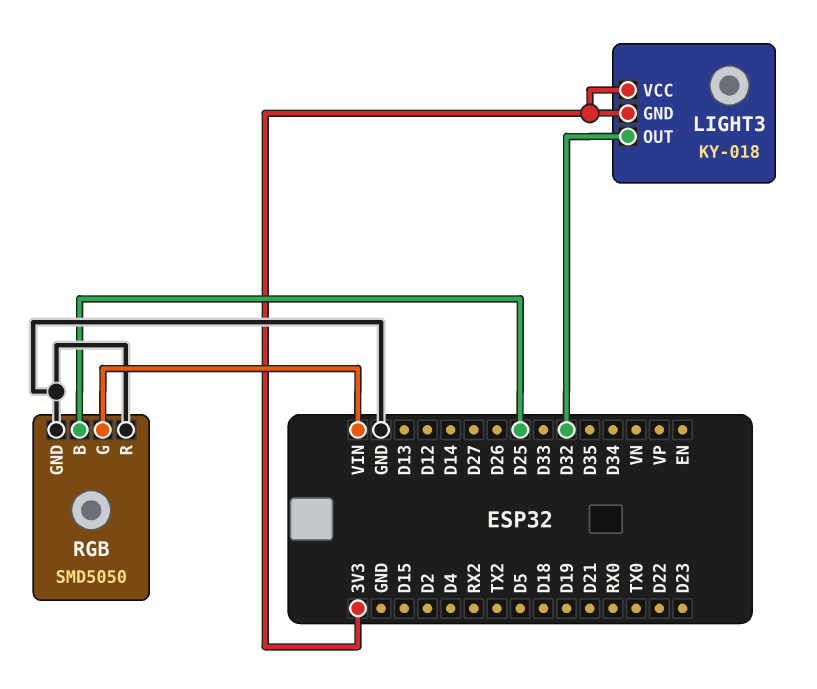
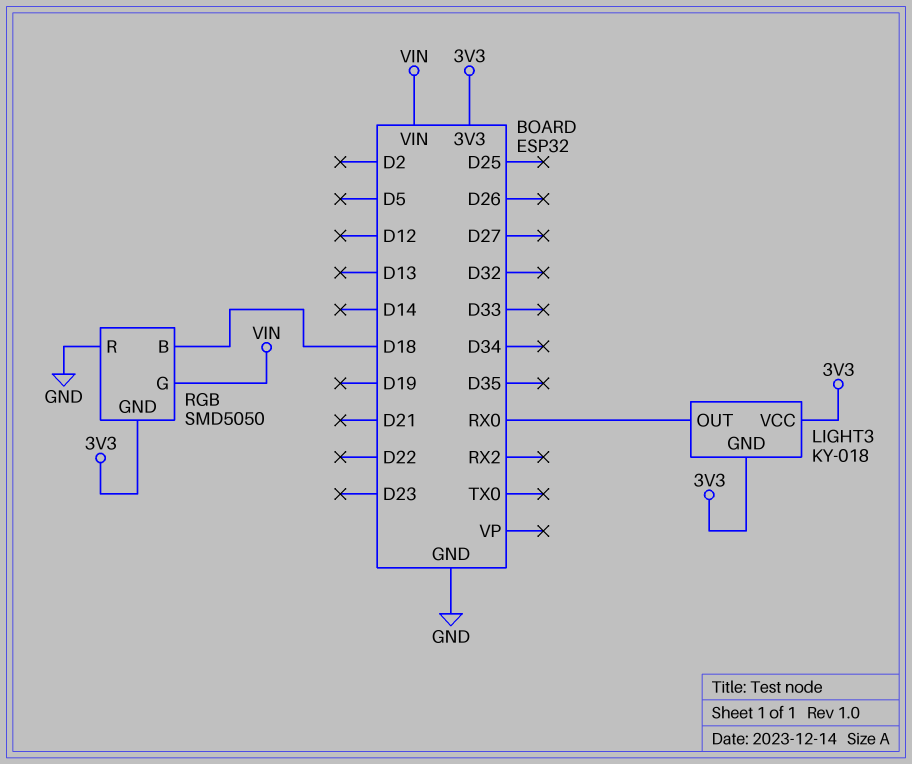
LIGHT3 pin OUT: D32 -> RX0
RGB pin B: D25 -> D18
RGB pin GND: GND -> 3V3

